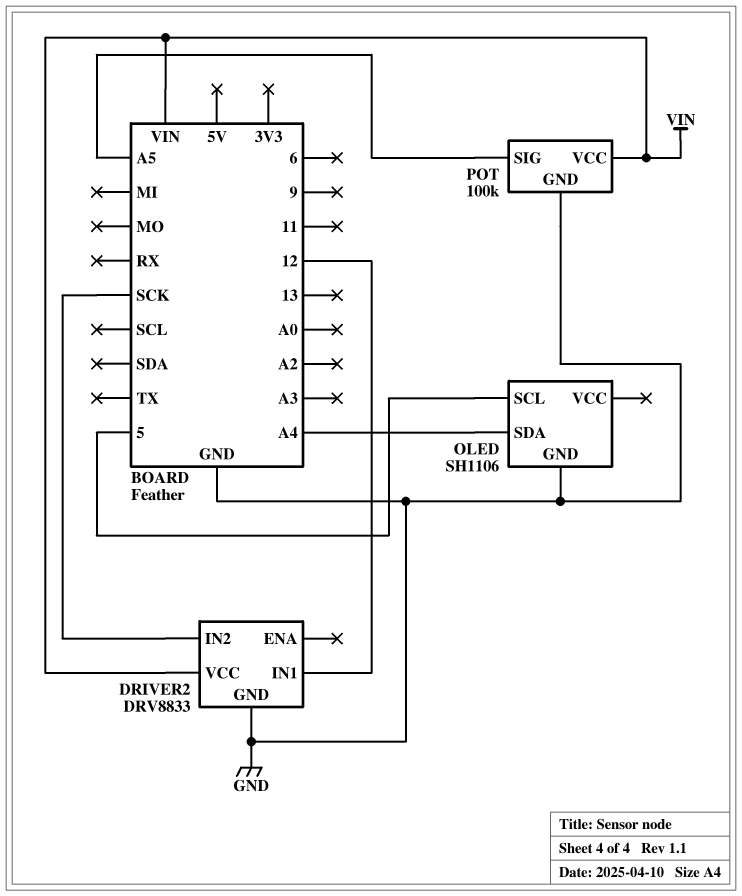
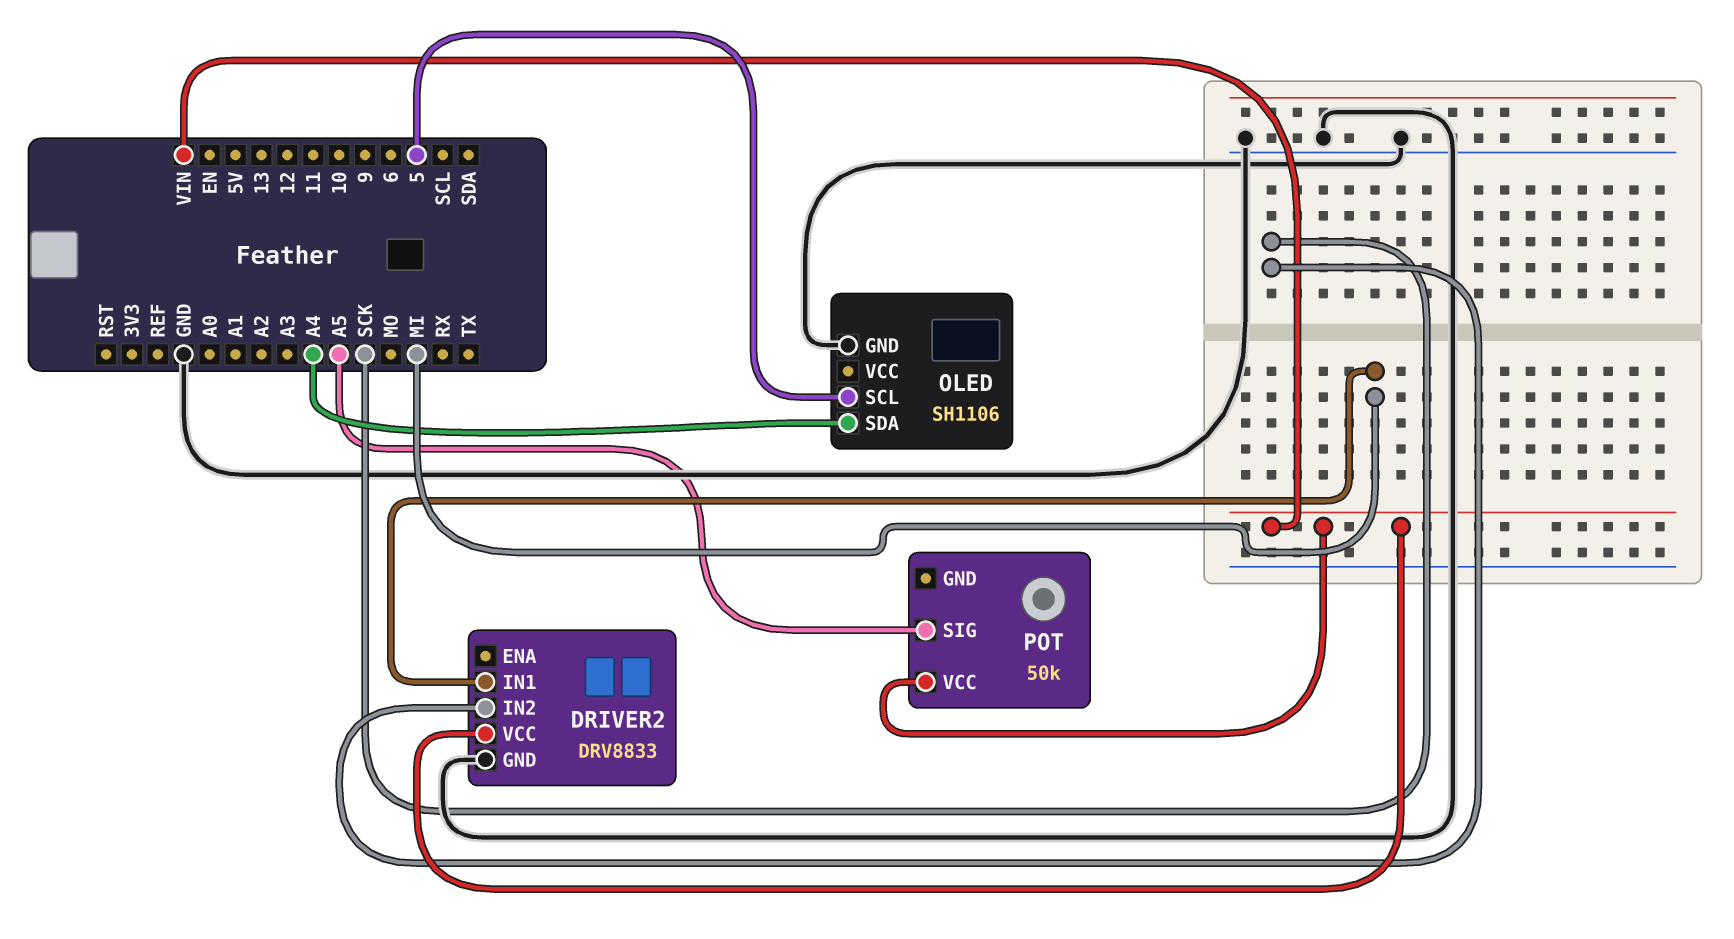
DRIVER2 pin IN1: 12 -> MI
POT: 100k -> 50k
POT pin GND: GND -> none

